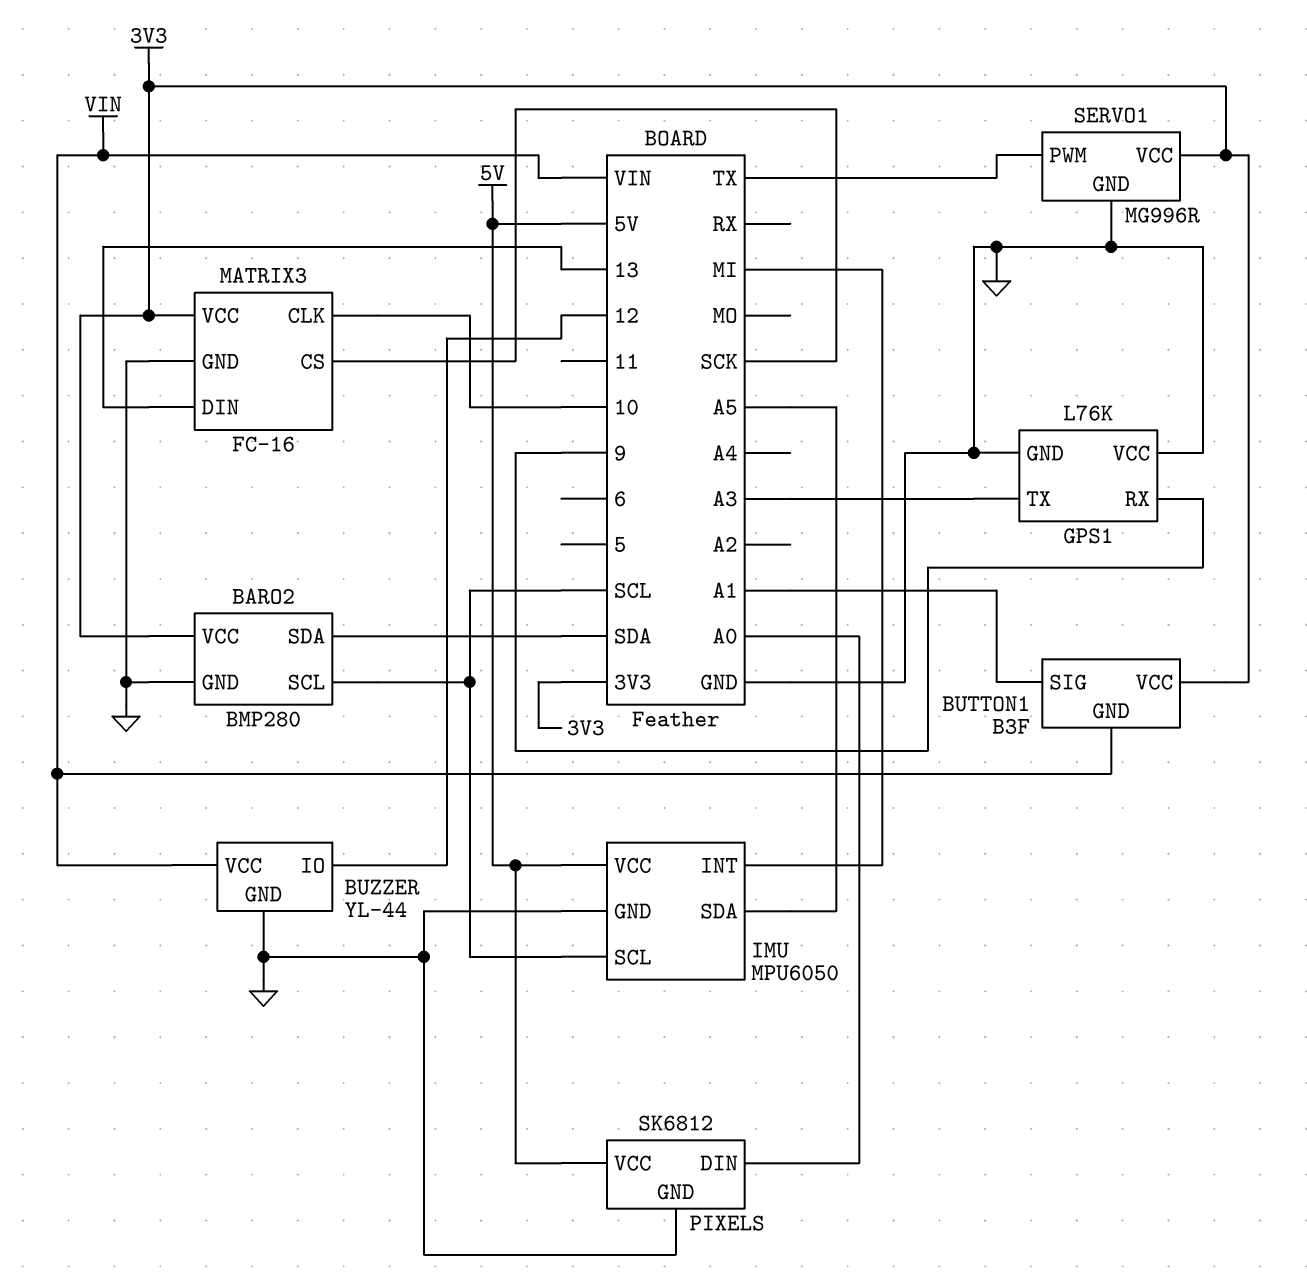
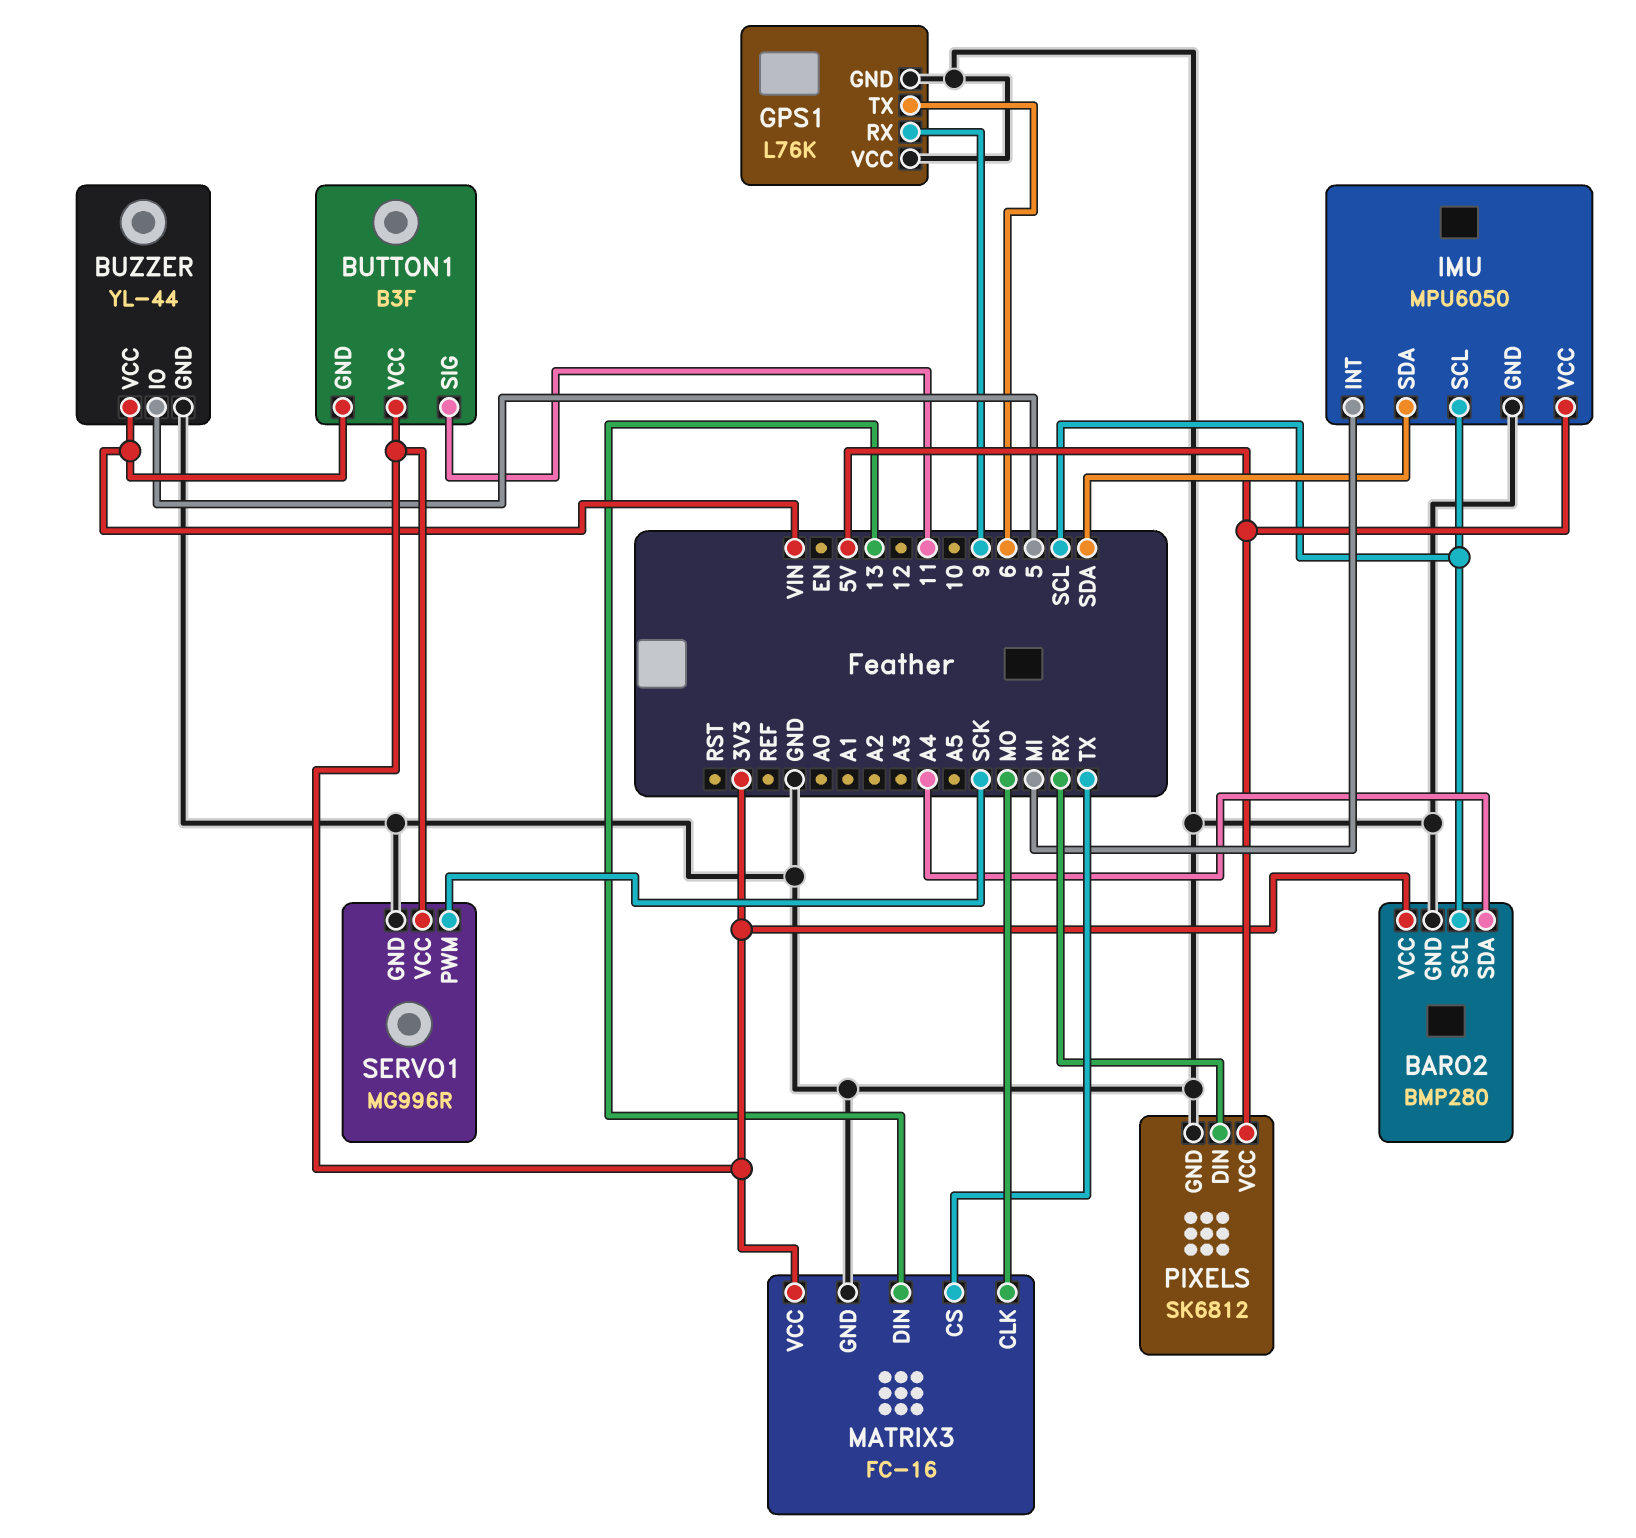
BARO2 pin SDA: SDA -> A4
BUTTON1 pin SIG: A1 -> 11
BUZZER pin IO: 12 -> 5
GPS1 pin TX: A3 -> 6
IMU pin SDA: A5 -> SDA
MATRIX3 pin CLK: 10 -> MO
MATRIX3 pin CS: SCK -> TX
PIXELS pin DIN: A0 -> RX
SERVO1 pin PWM: TX -> SCK

